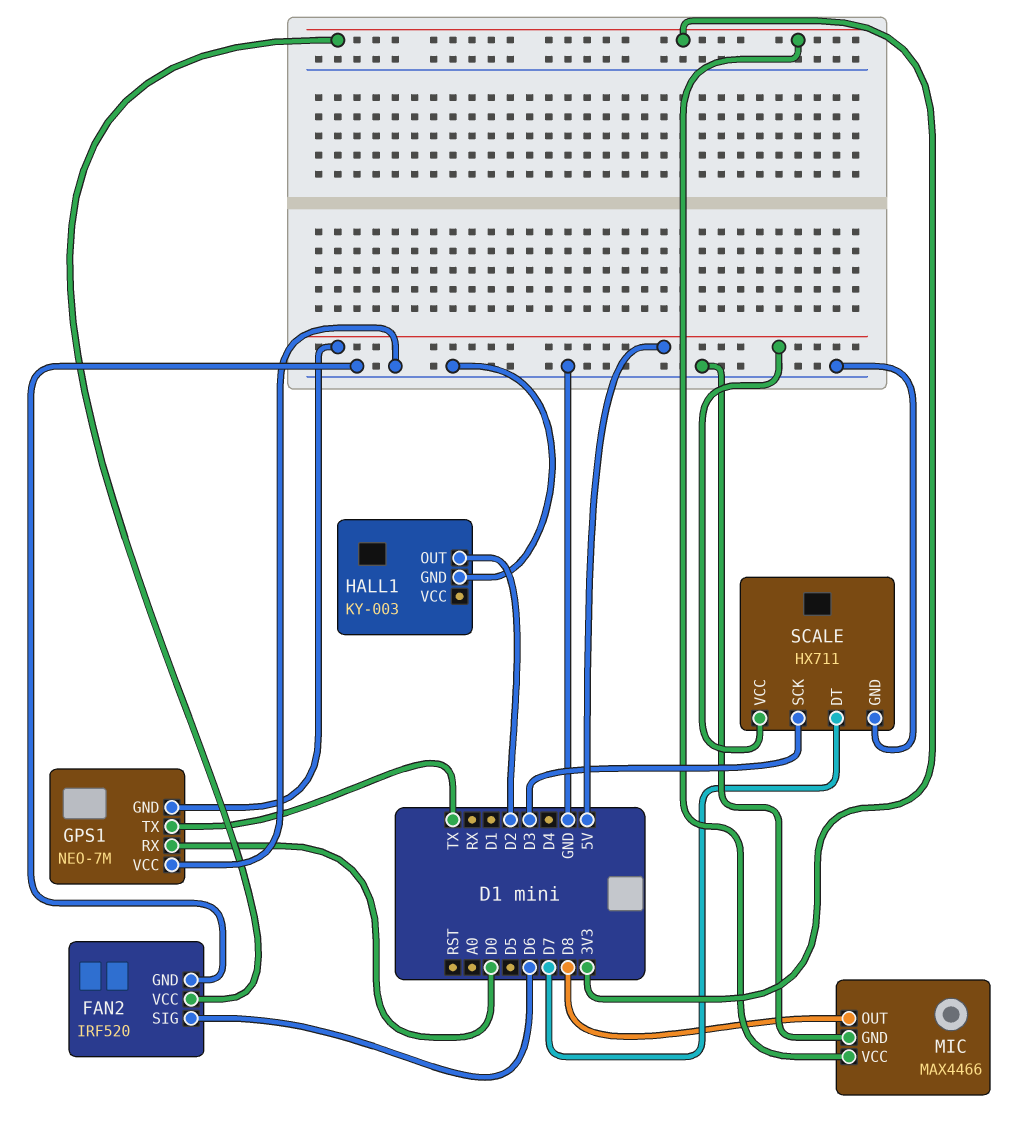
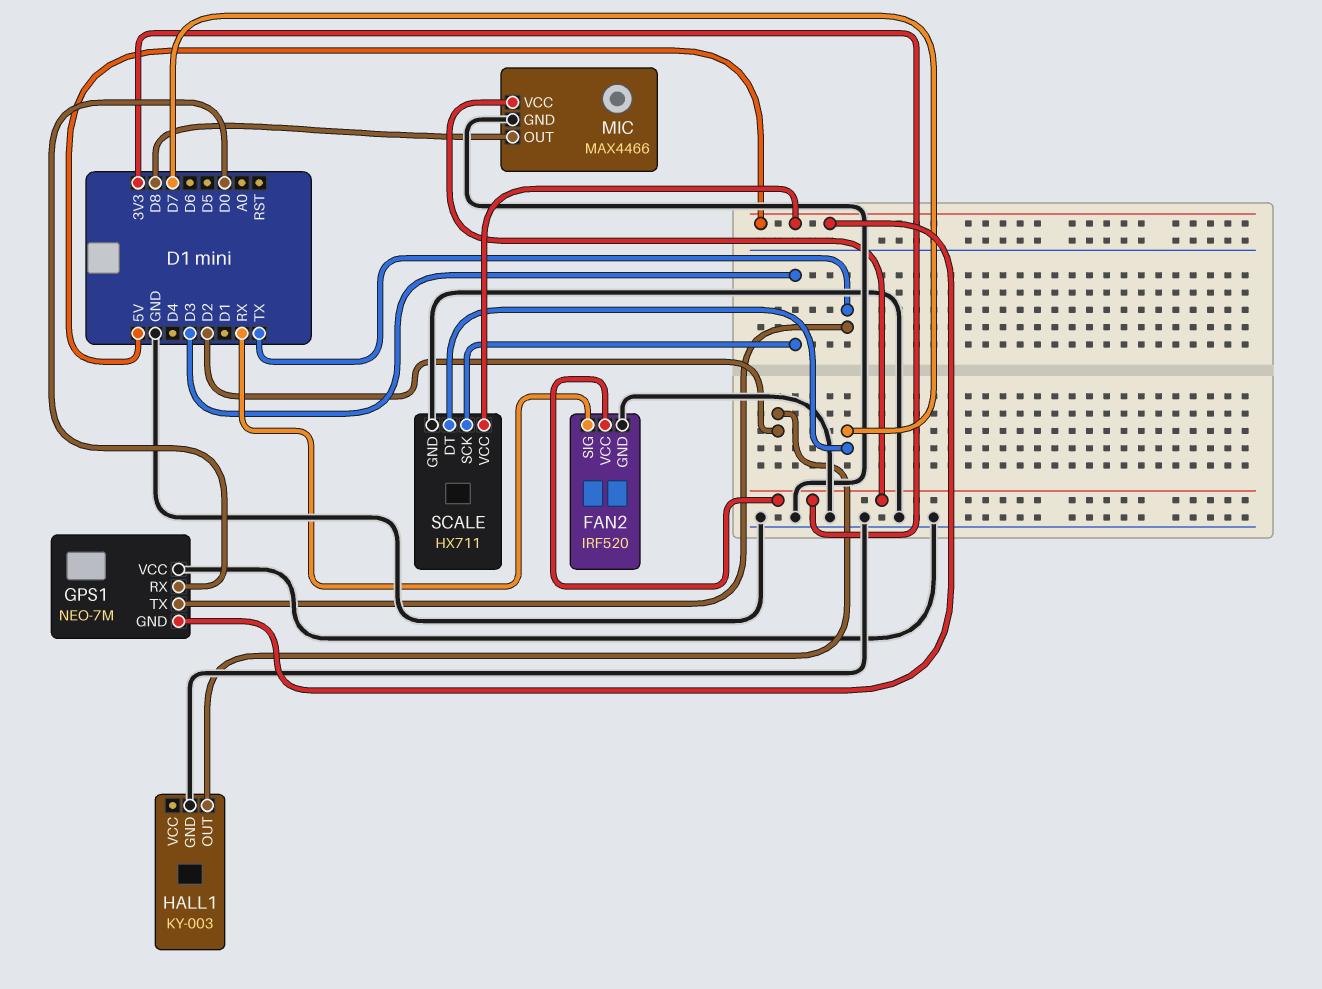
FAN2 pin SIG: D6 -> RX

